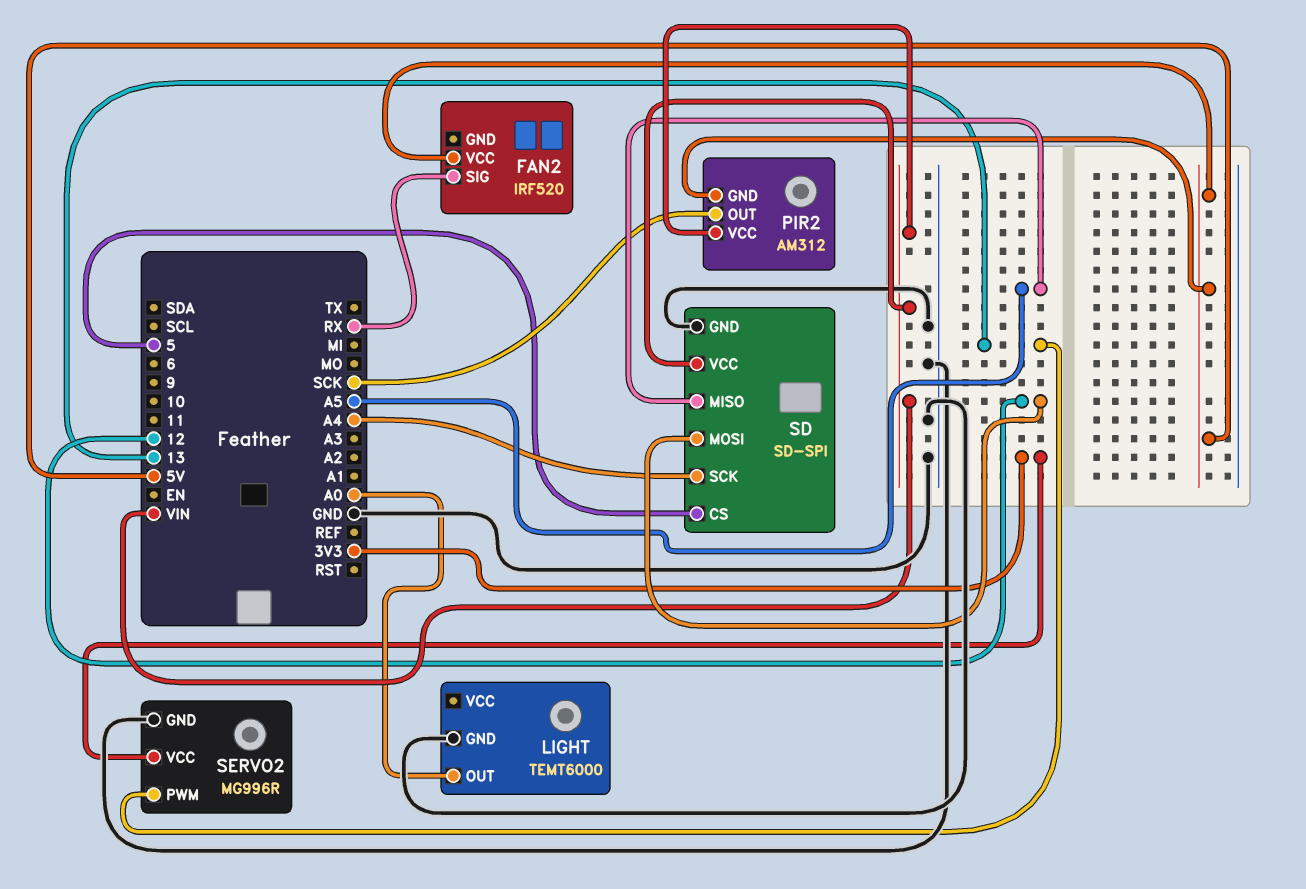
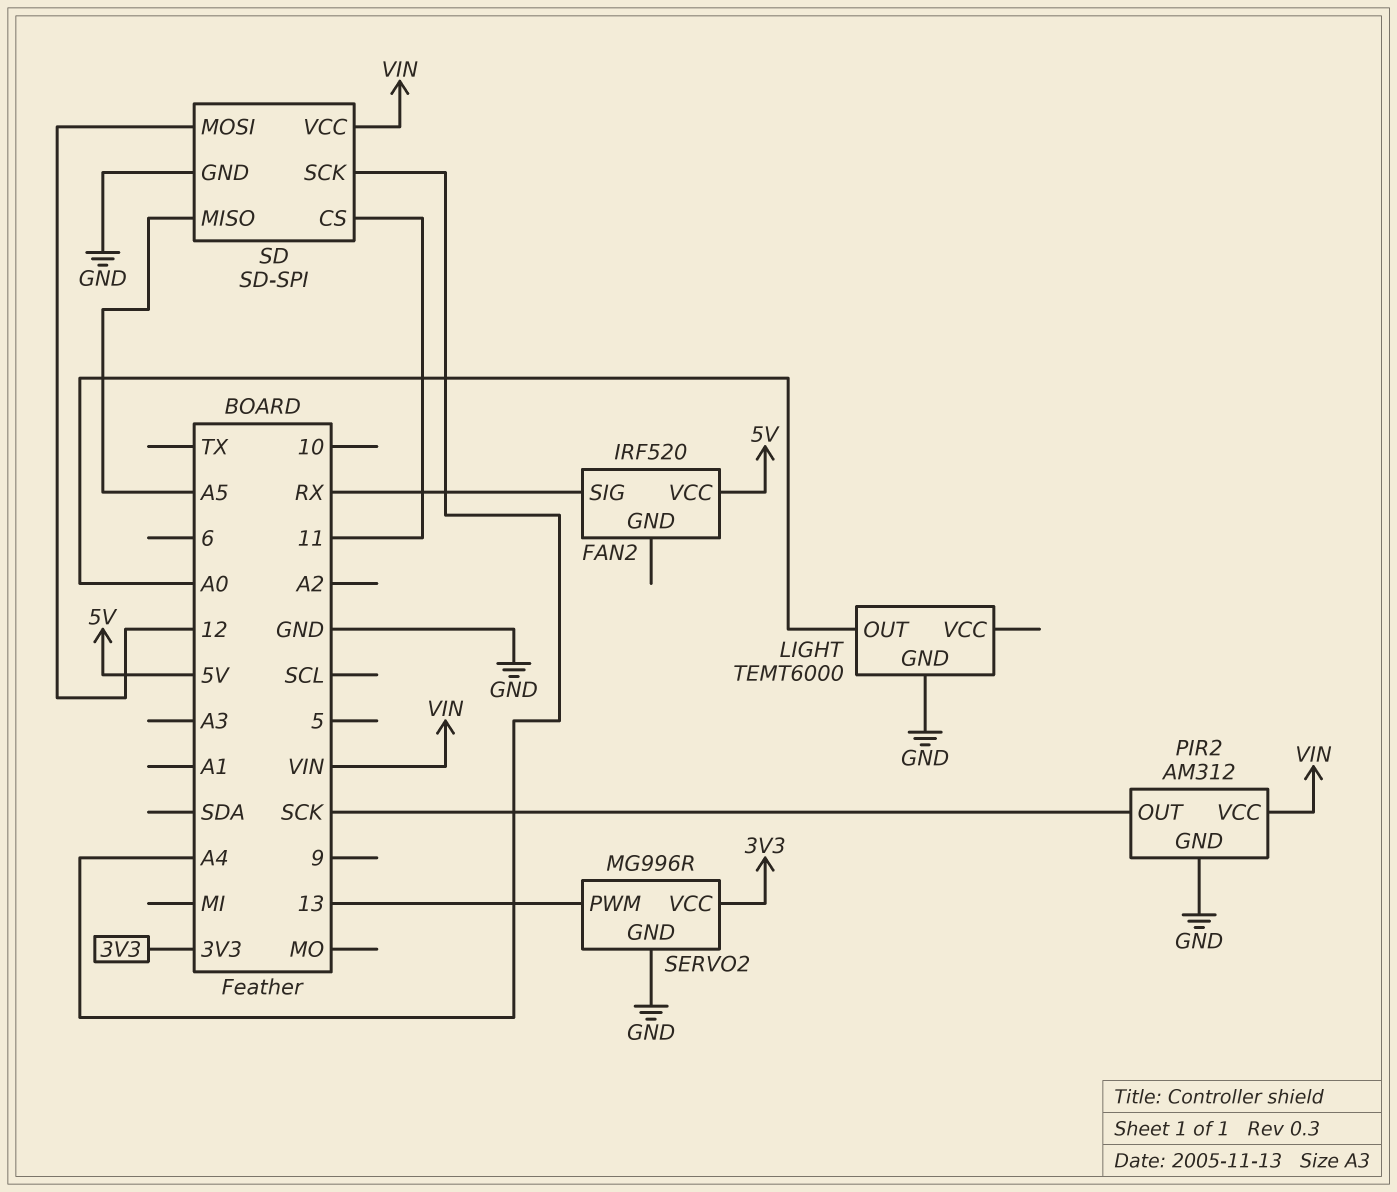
PIR2 pin GND: 5V -> GND
SD pin CS: 5 -> 11

